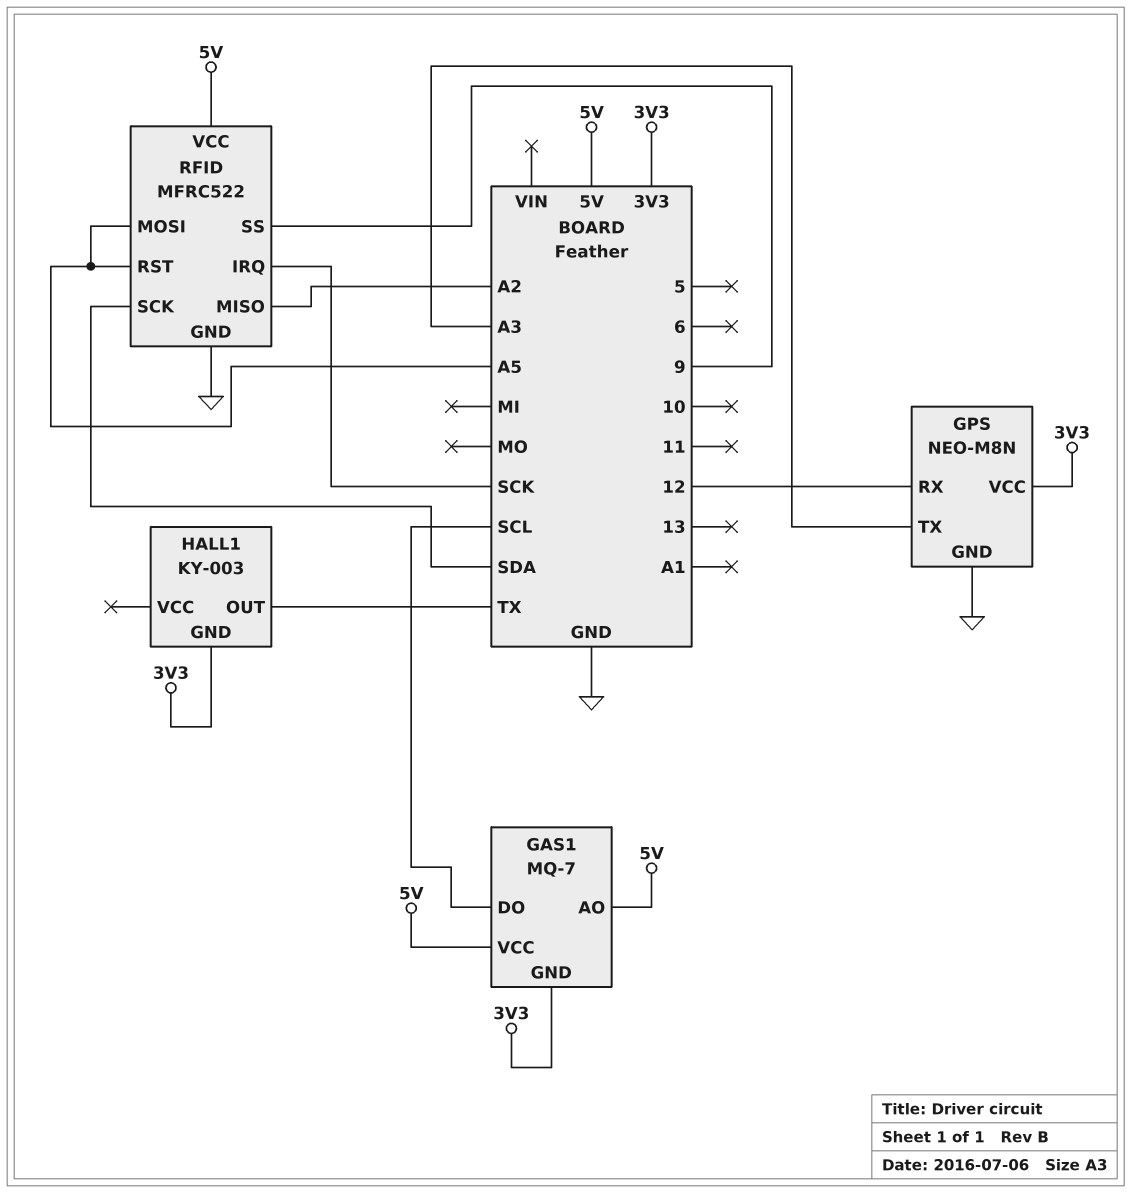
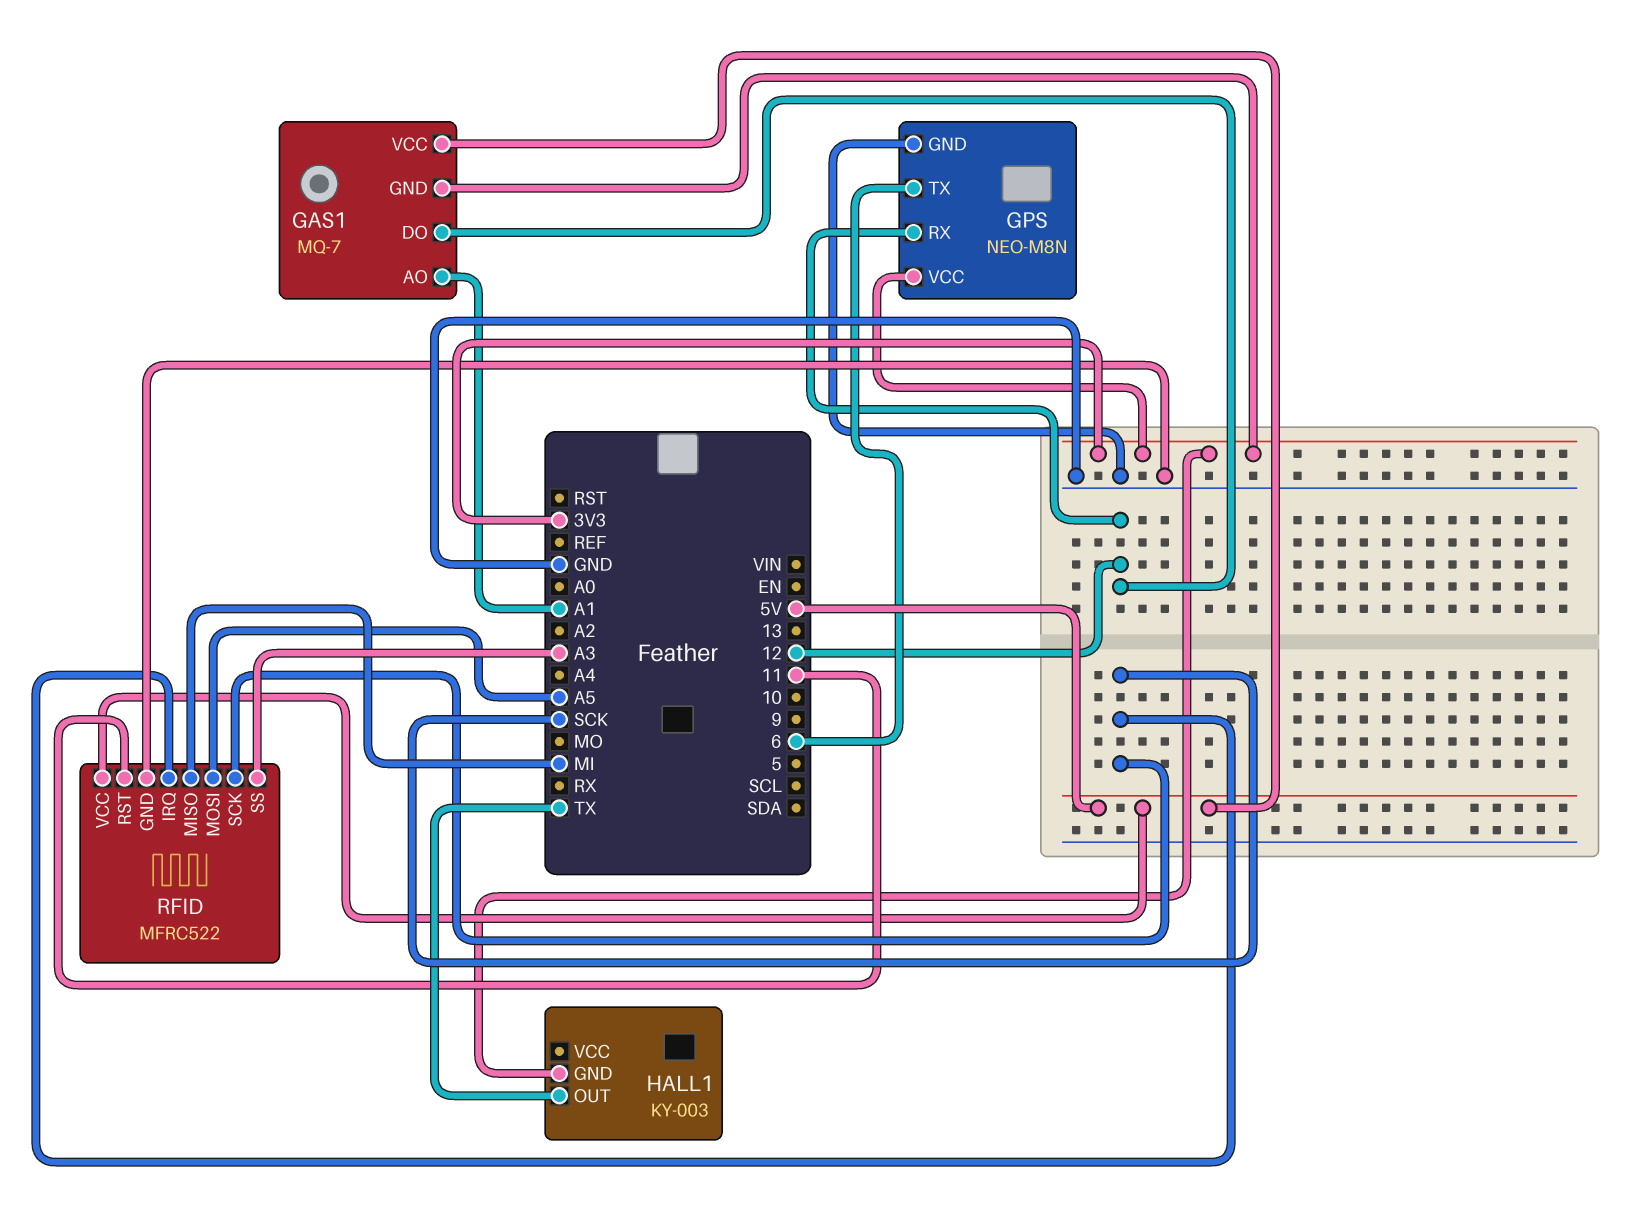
GAS1 pin AO: 5V -> A1
GAS1 pin DO: SCL -> 12
GPS pin TX: A3 -> 6
RFID pin MISO: A2 -> MI
RFID pin RST: A5 -> 11
RFID pin SCK: SDA -> SCK
RFID pin SS: 9 -> A3

